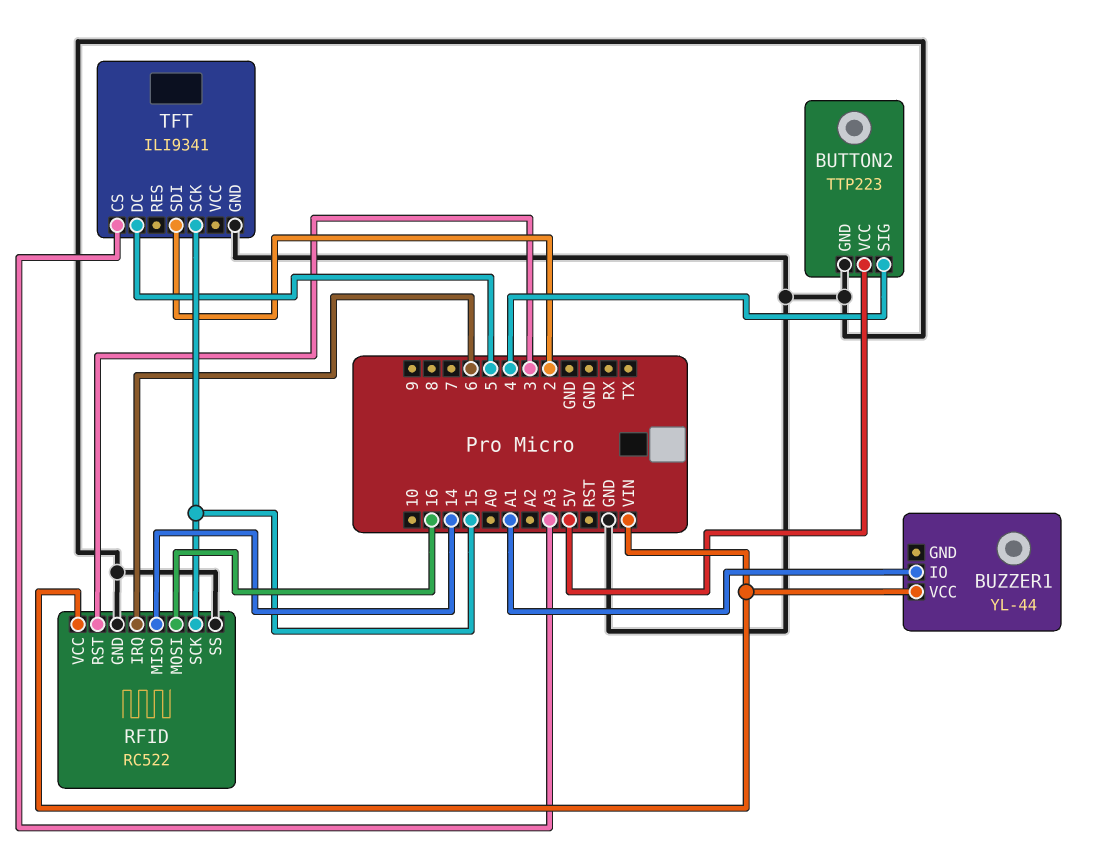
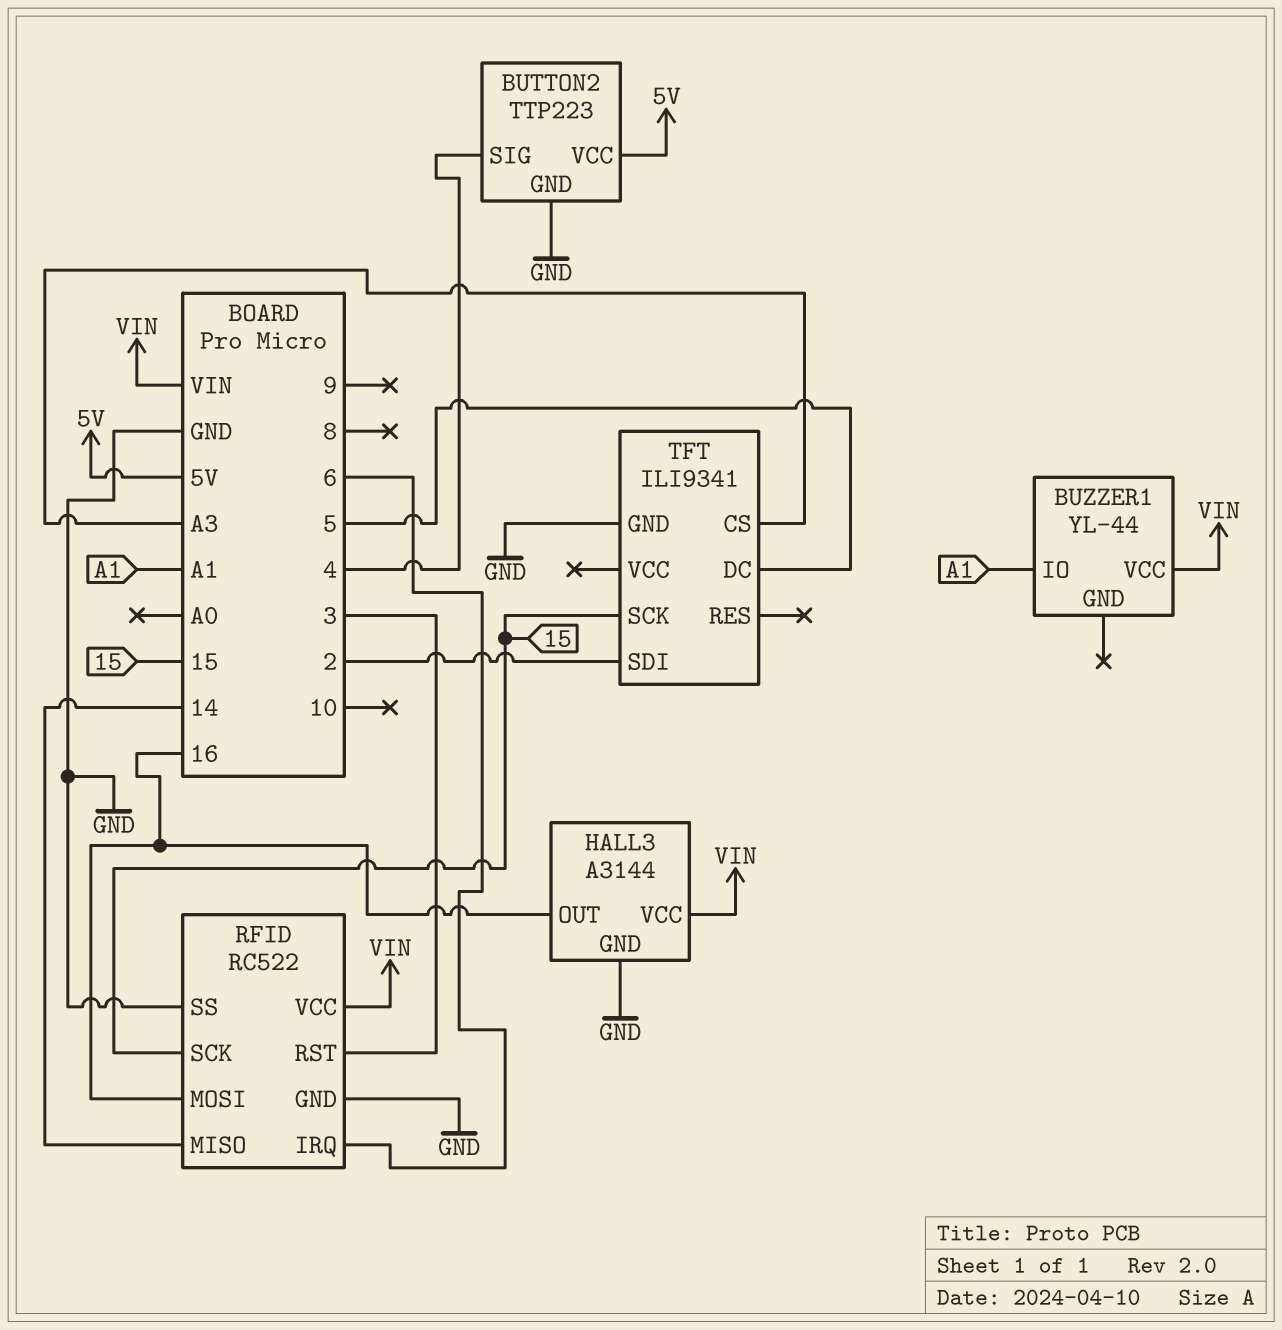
HALL3: none -> A3144
HALL3 pin GND: none -> GND
HALL3 pin OUT: none -> 16
HALL3 pin VCC: none -> VIN

